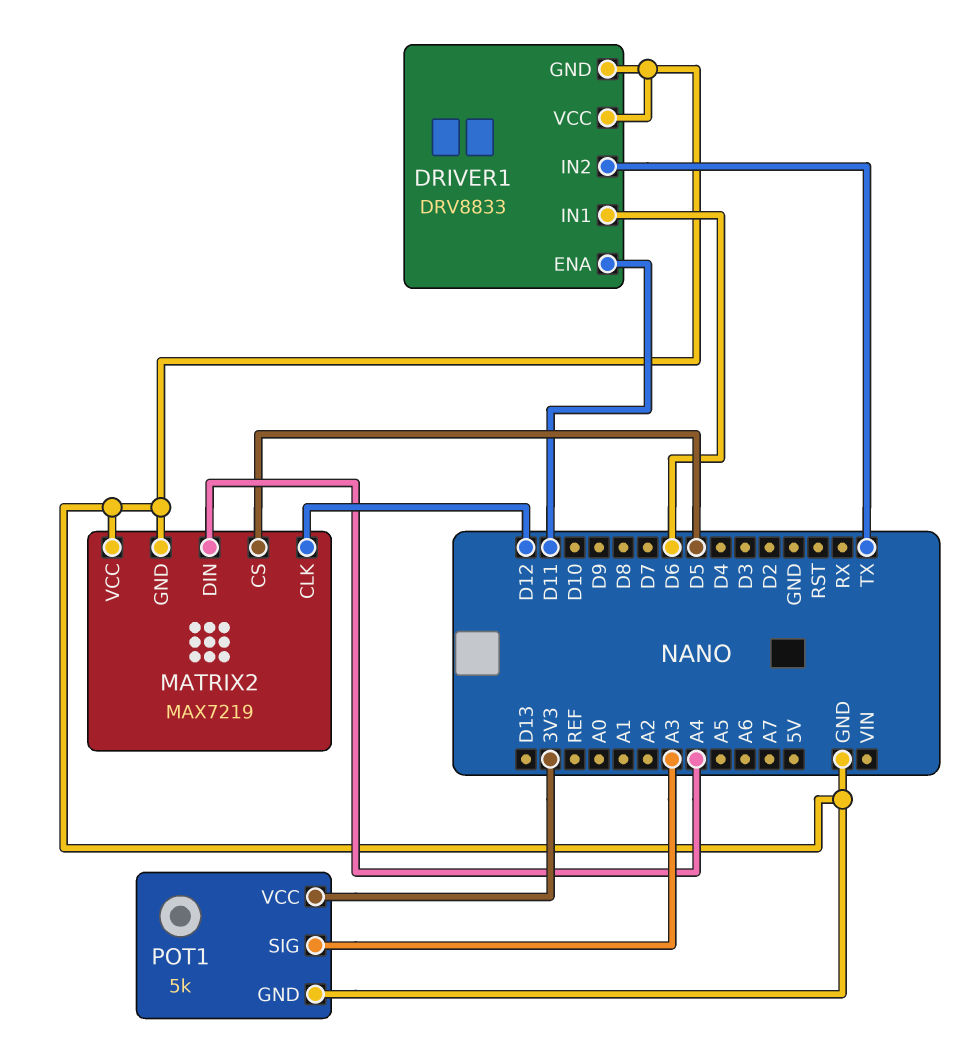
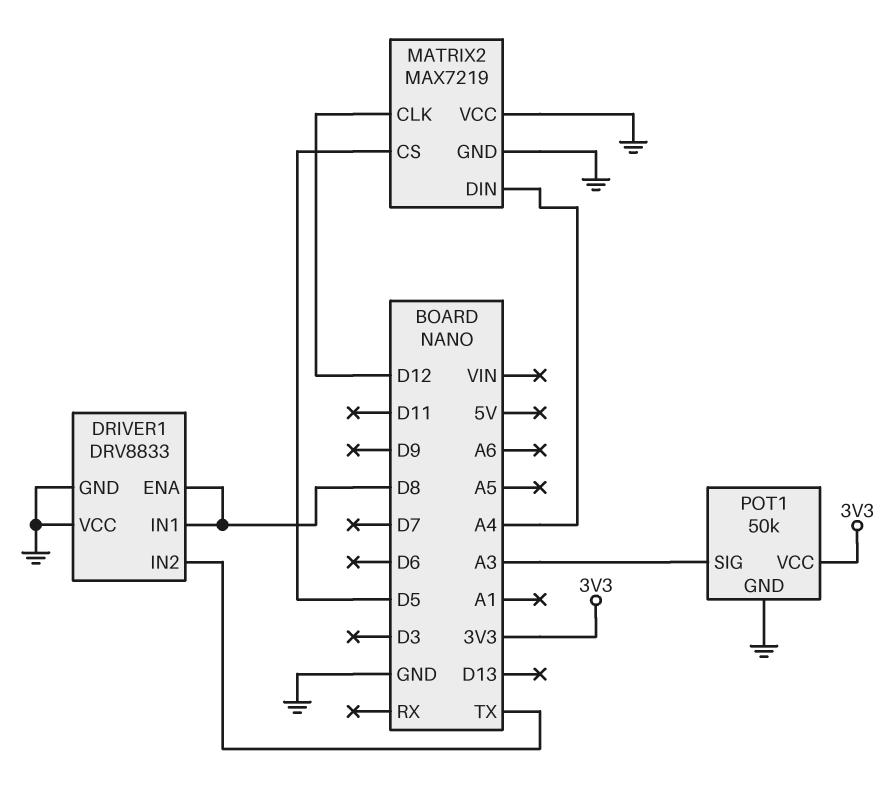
DRIVER1 pin ENA: D11 -> D8
DRIVER1 pin IN1: D6 -> D8
POT1: 5k -> 50k

